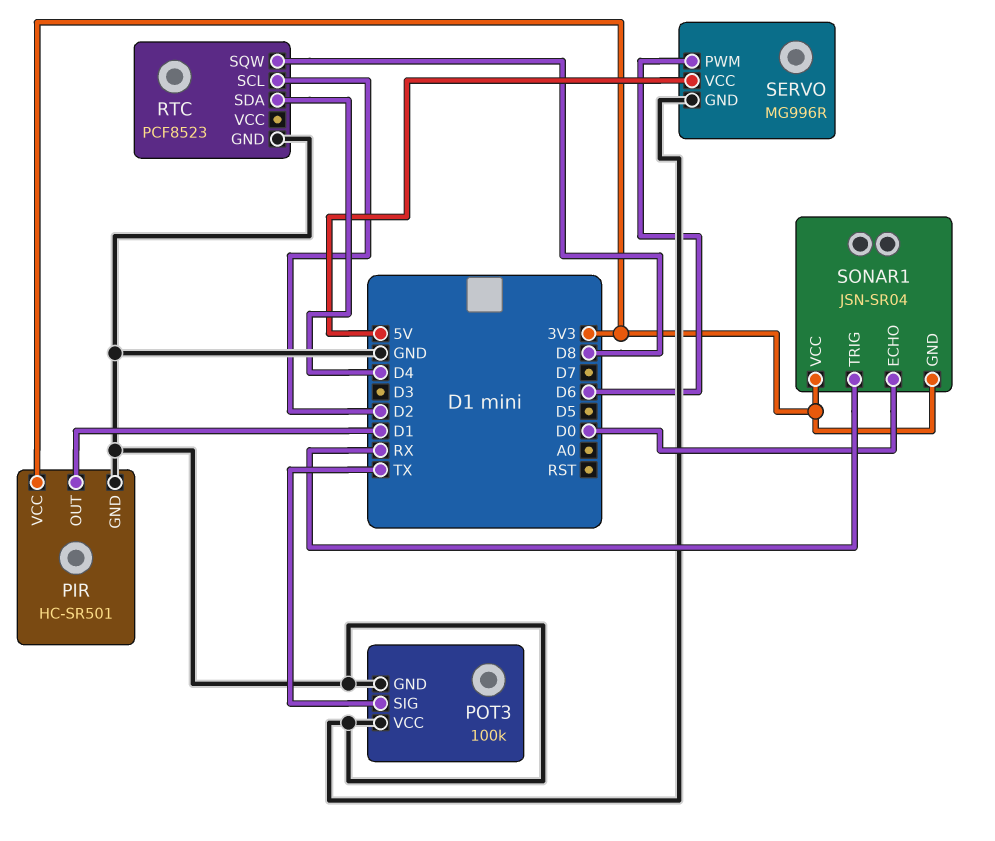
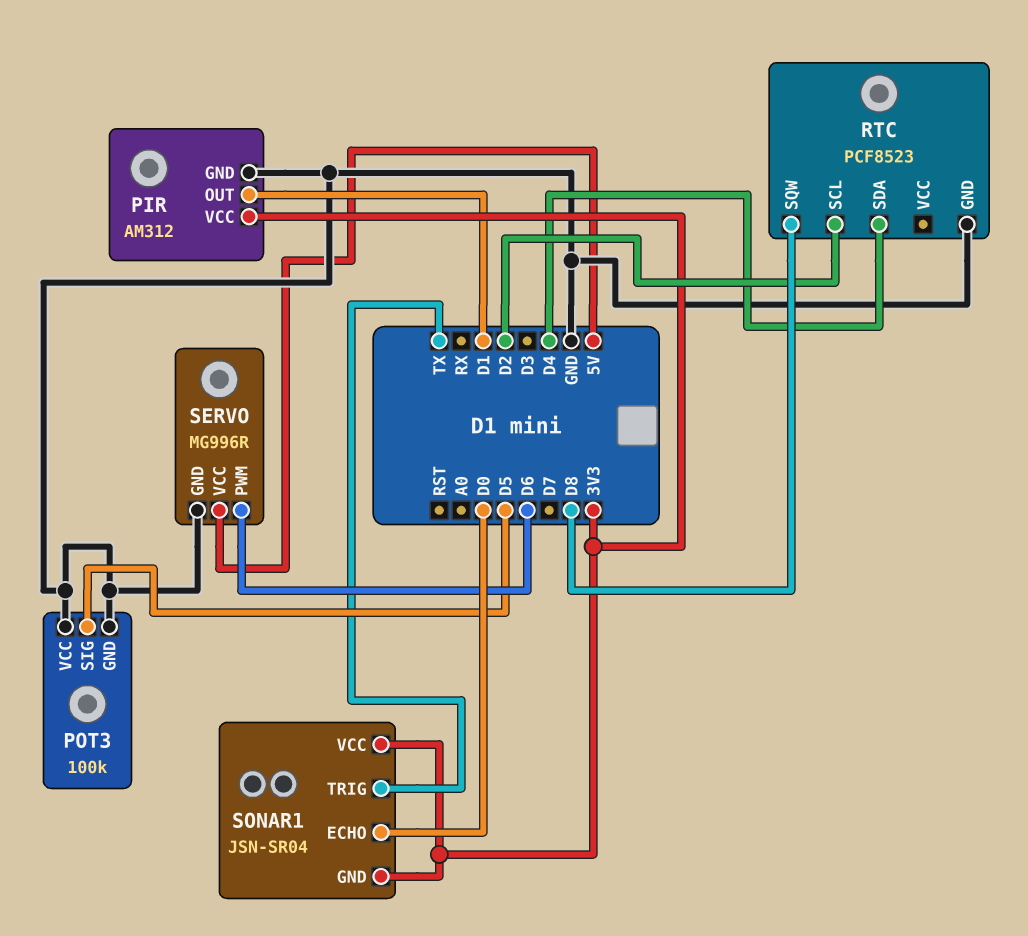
PIR: HC-SR501 -> AM312
POT3 pin SIG: TX -> D5
SONAR1 pin TRIG: RX -> TX

